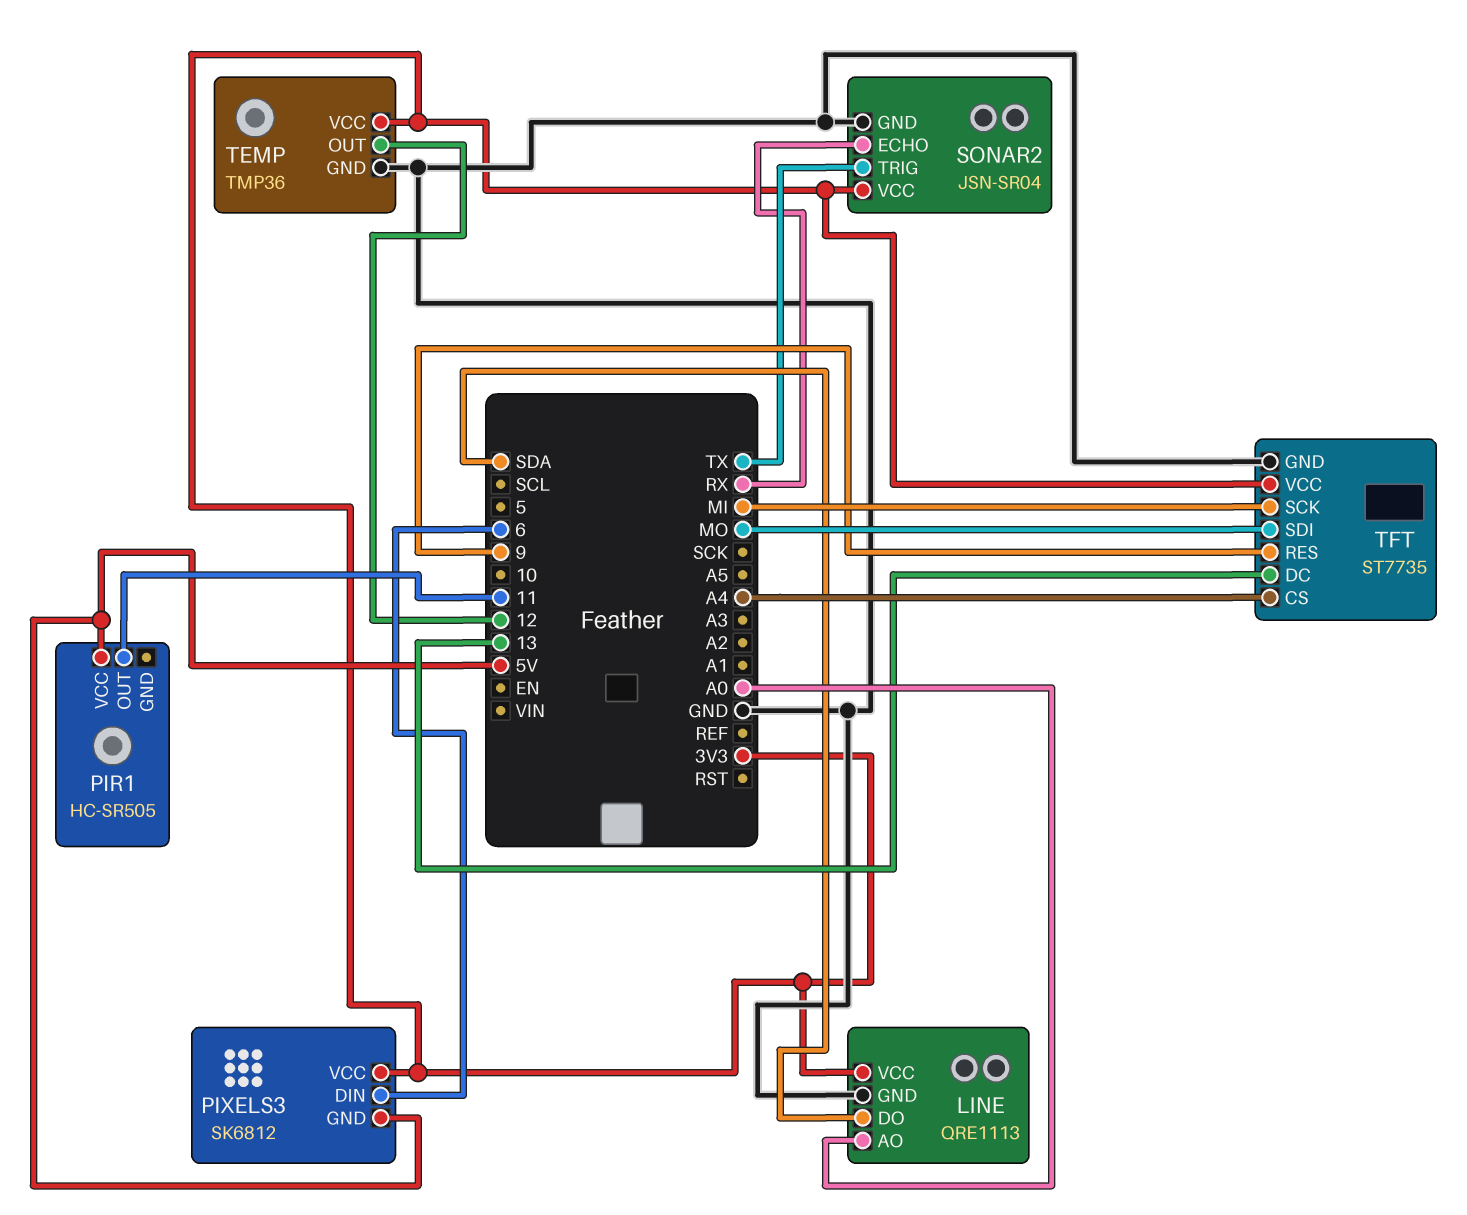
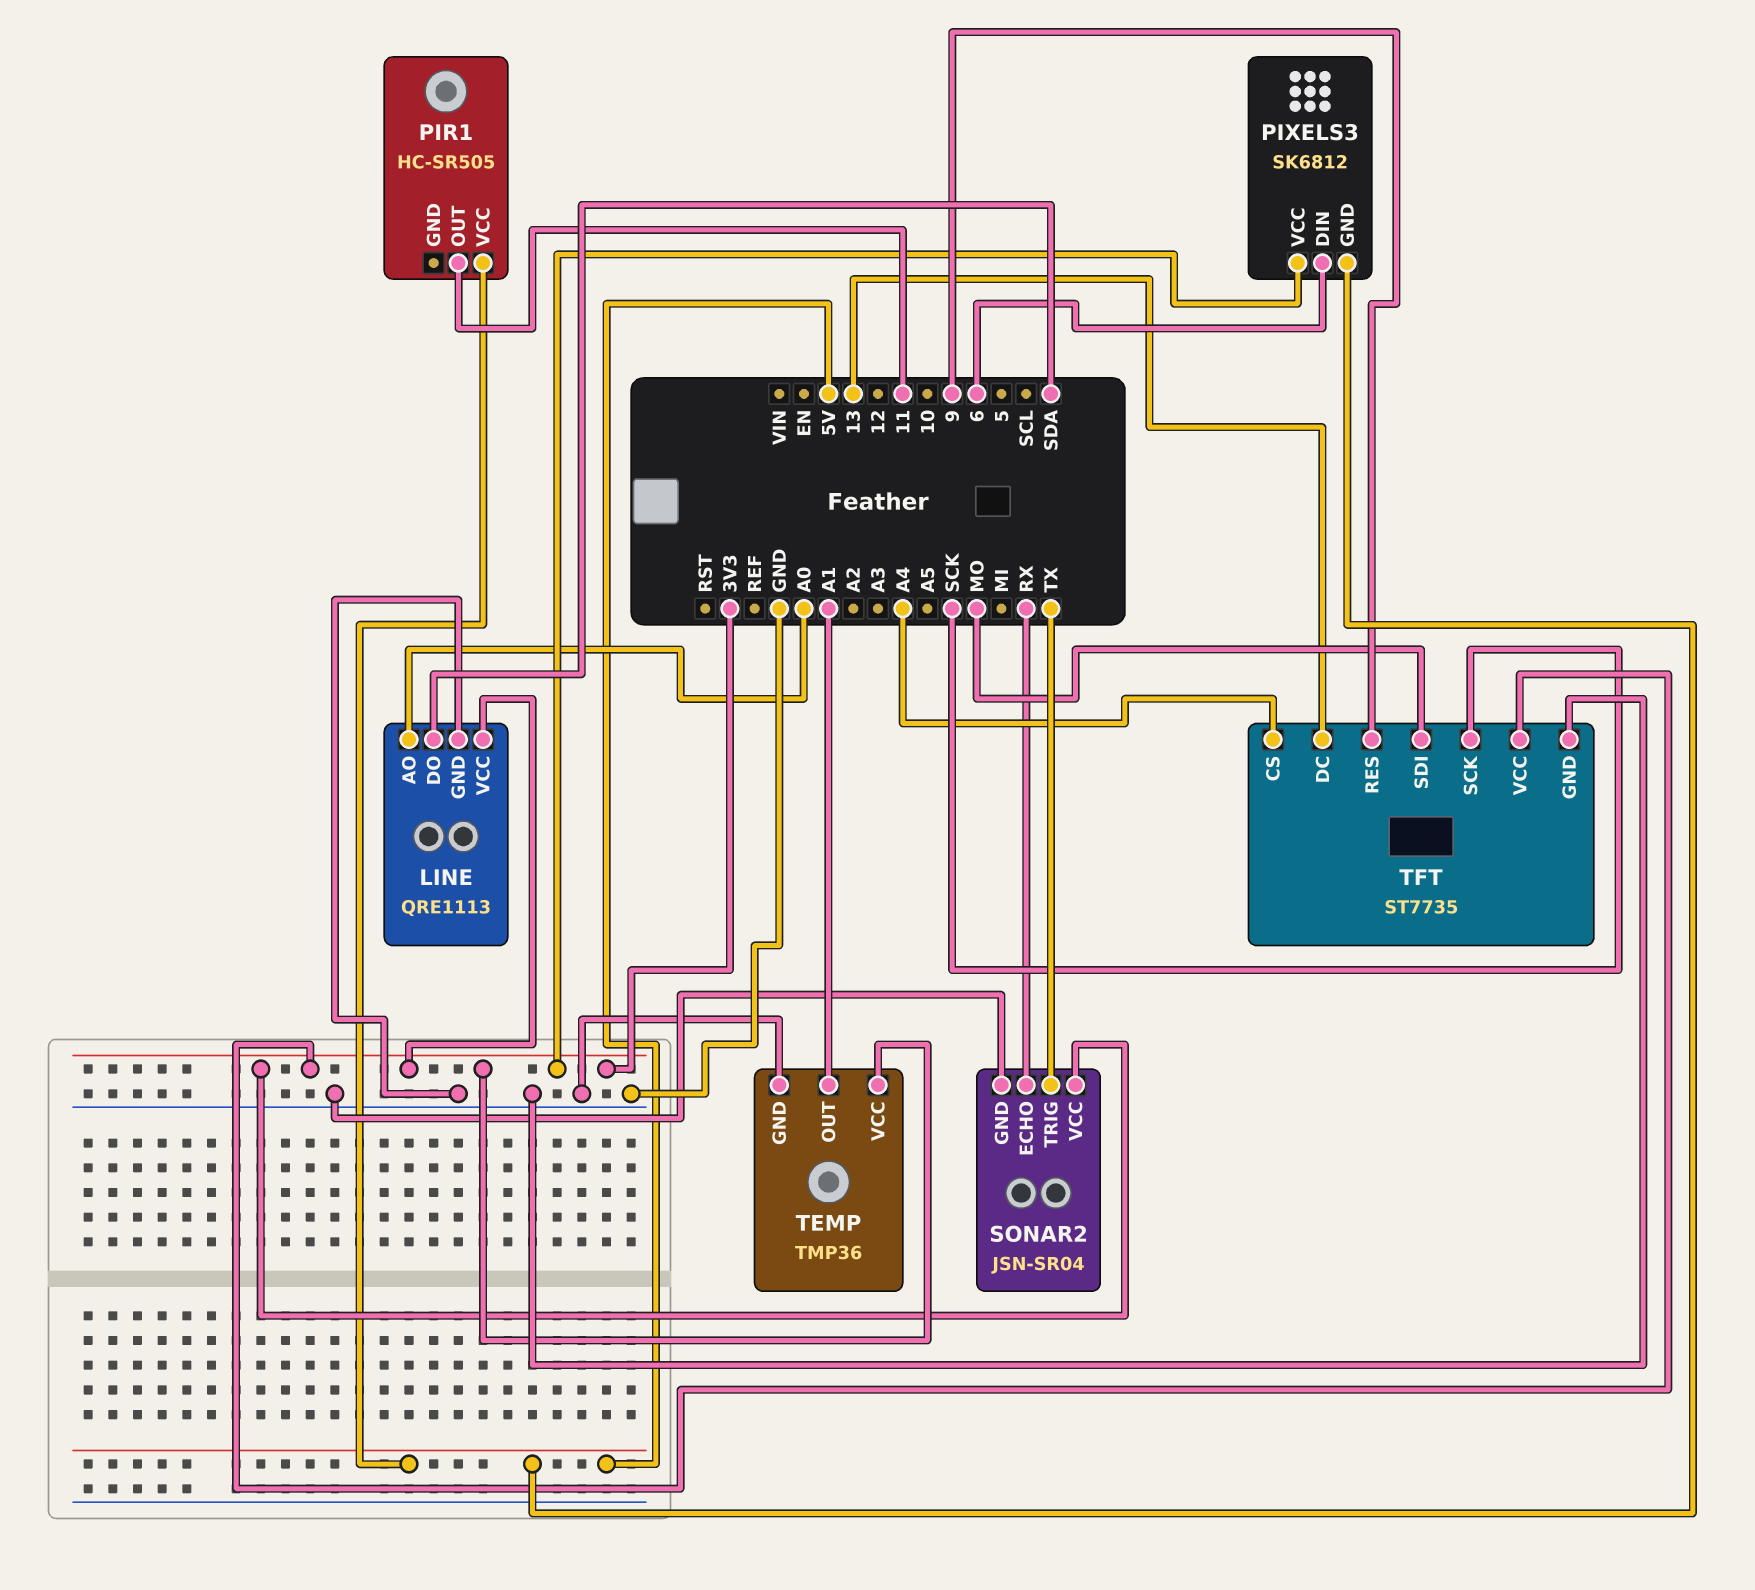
TEMP pin OUT: 12 -> A1
TFT pin SCK: MI -> SCK

